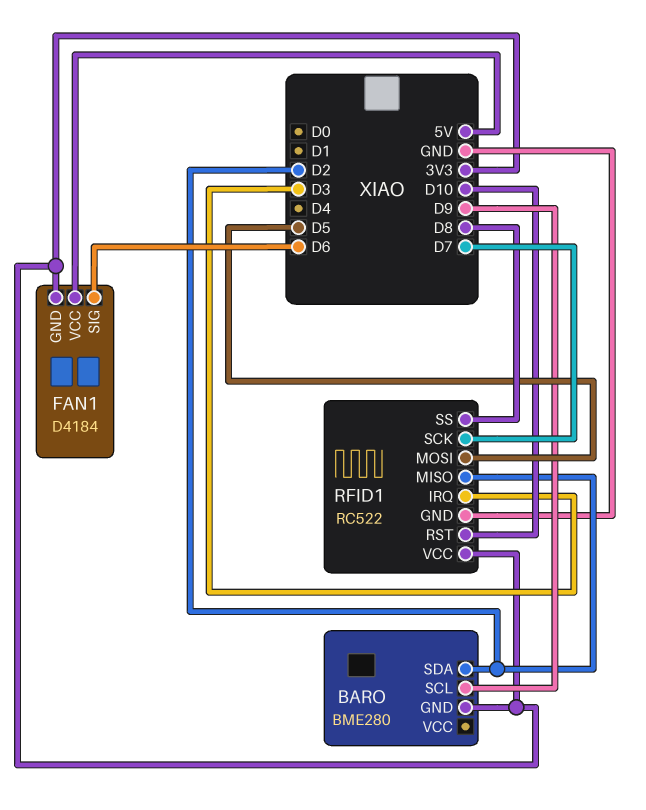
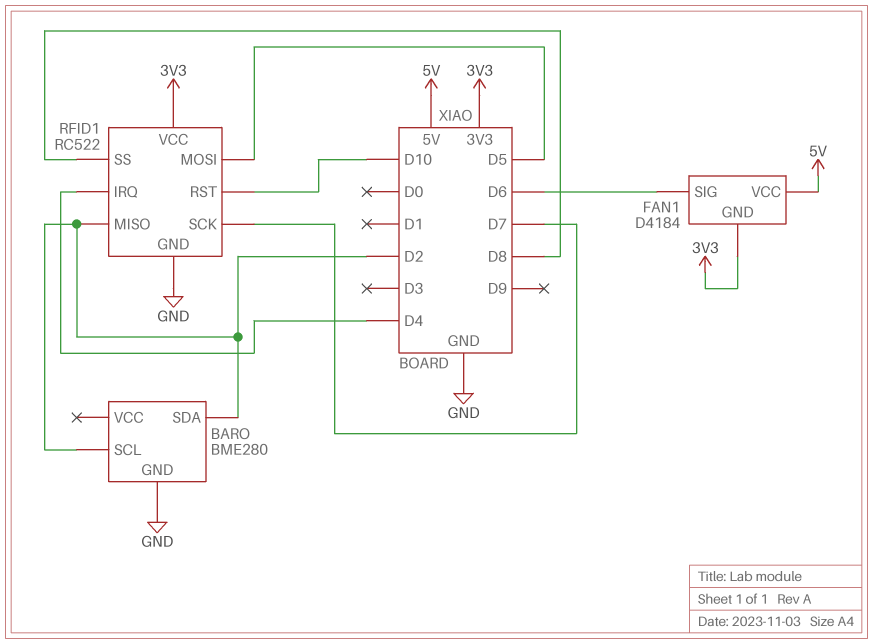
BARO pin GND: 3V3 -> GND
BARO pin SCL: D9 -> D2
RFID1 pin IRQ: D3 -> D4

